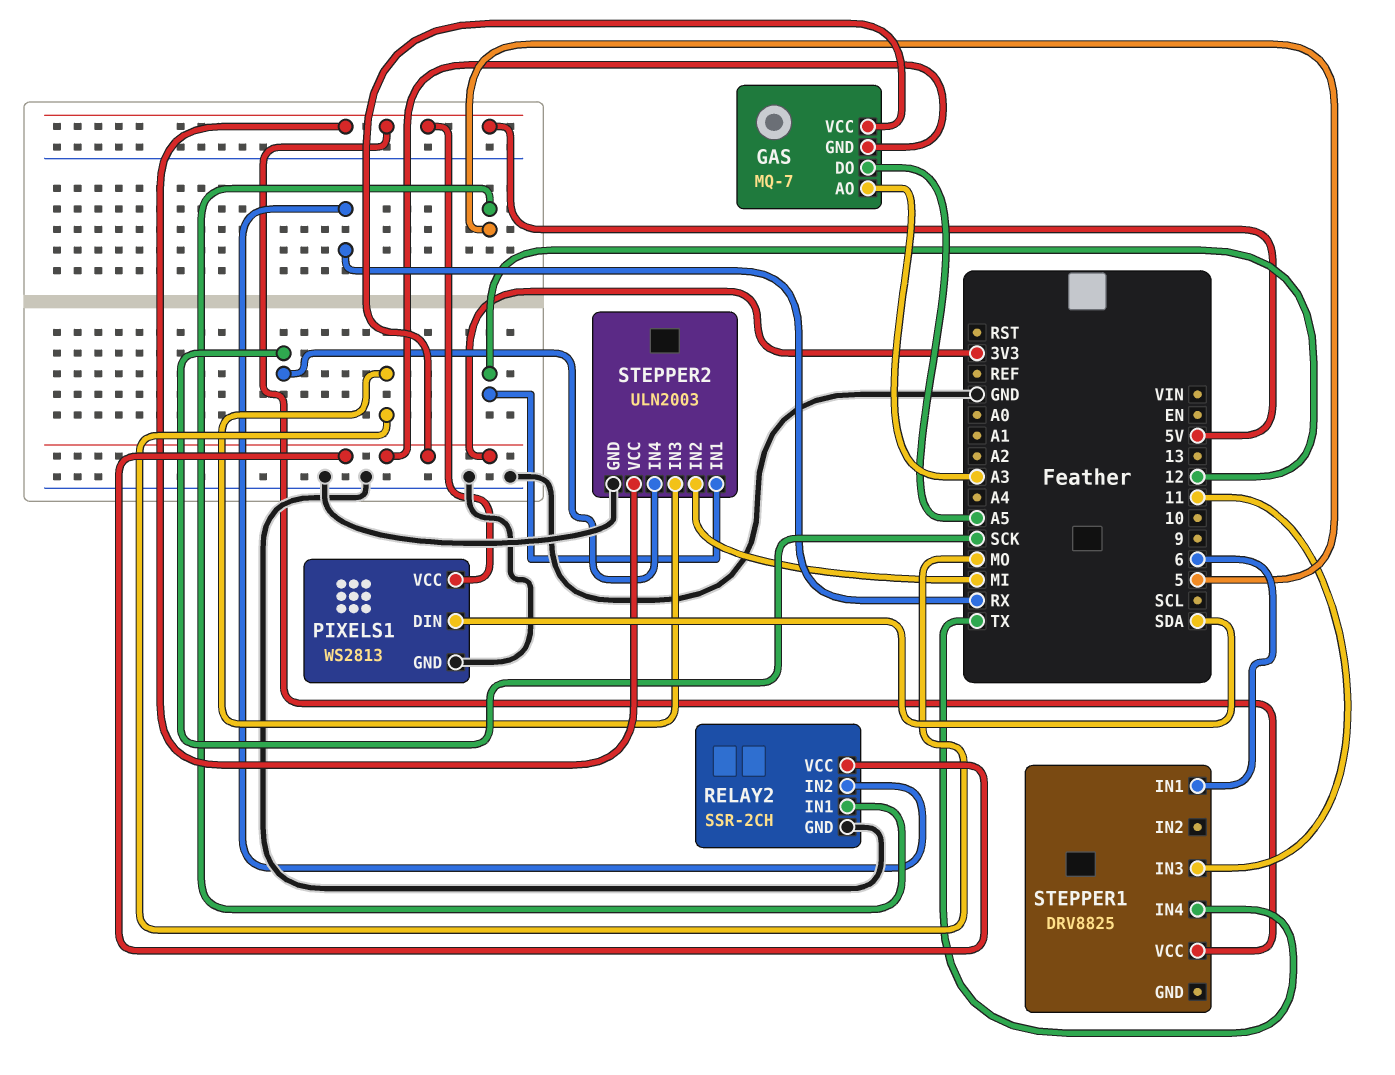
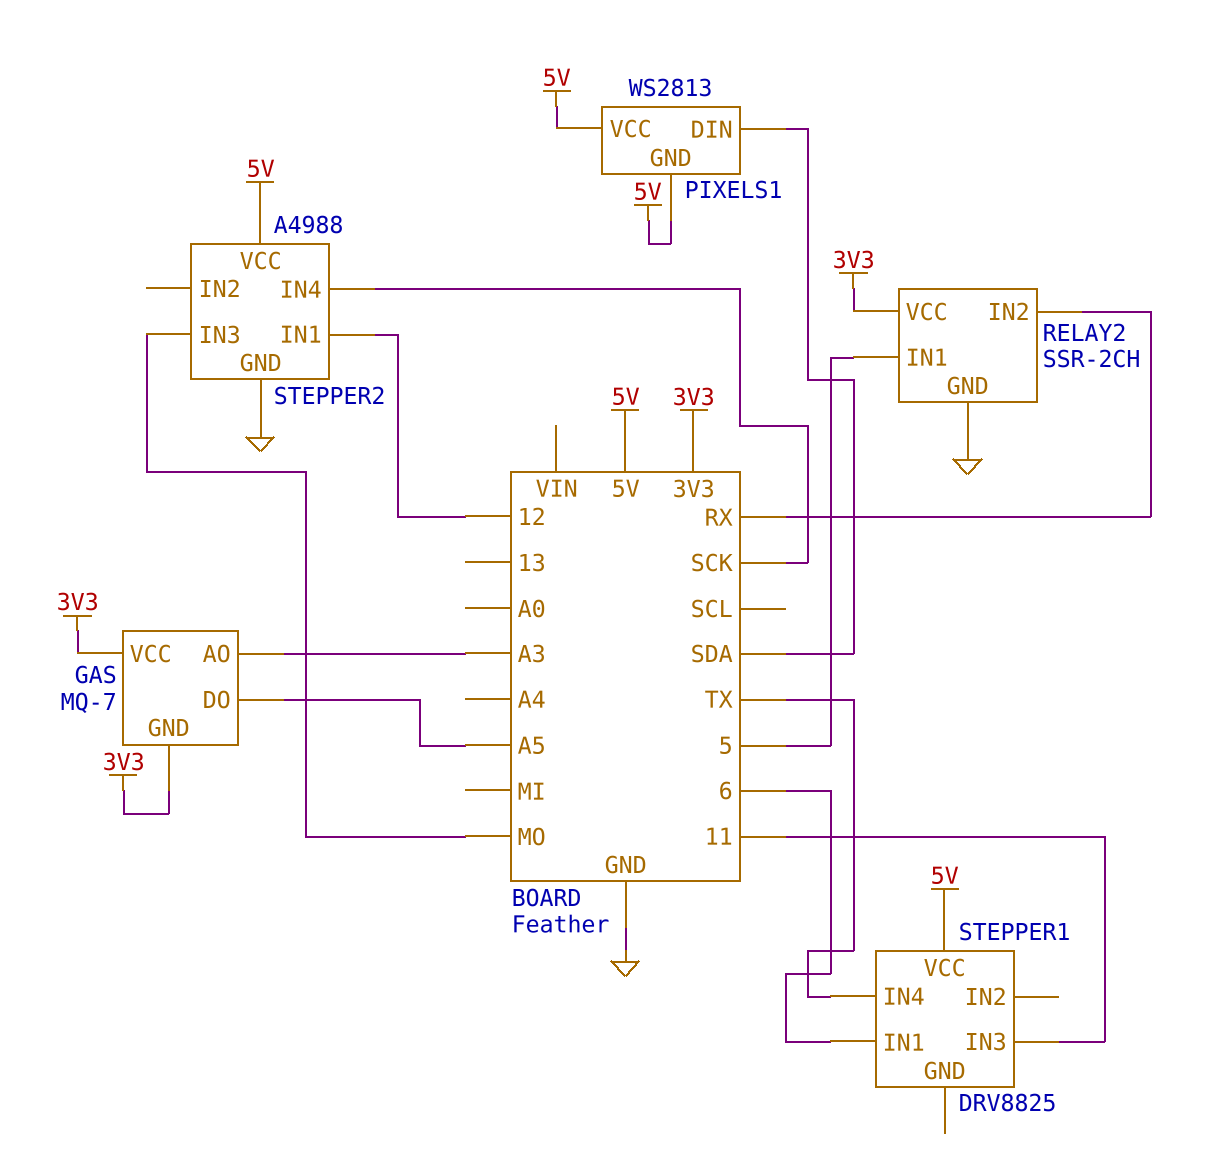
PIXELS1 pin GND: GND -> 5V
STEPPER2: ULN2003 -> A4988
STEPPER2 pin IN2: MI -> none

